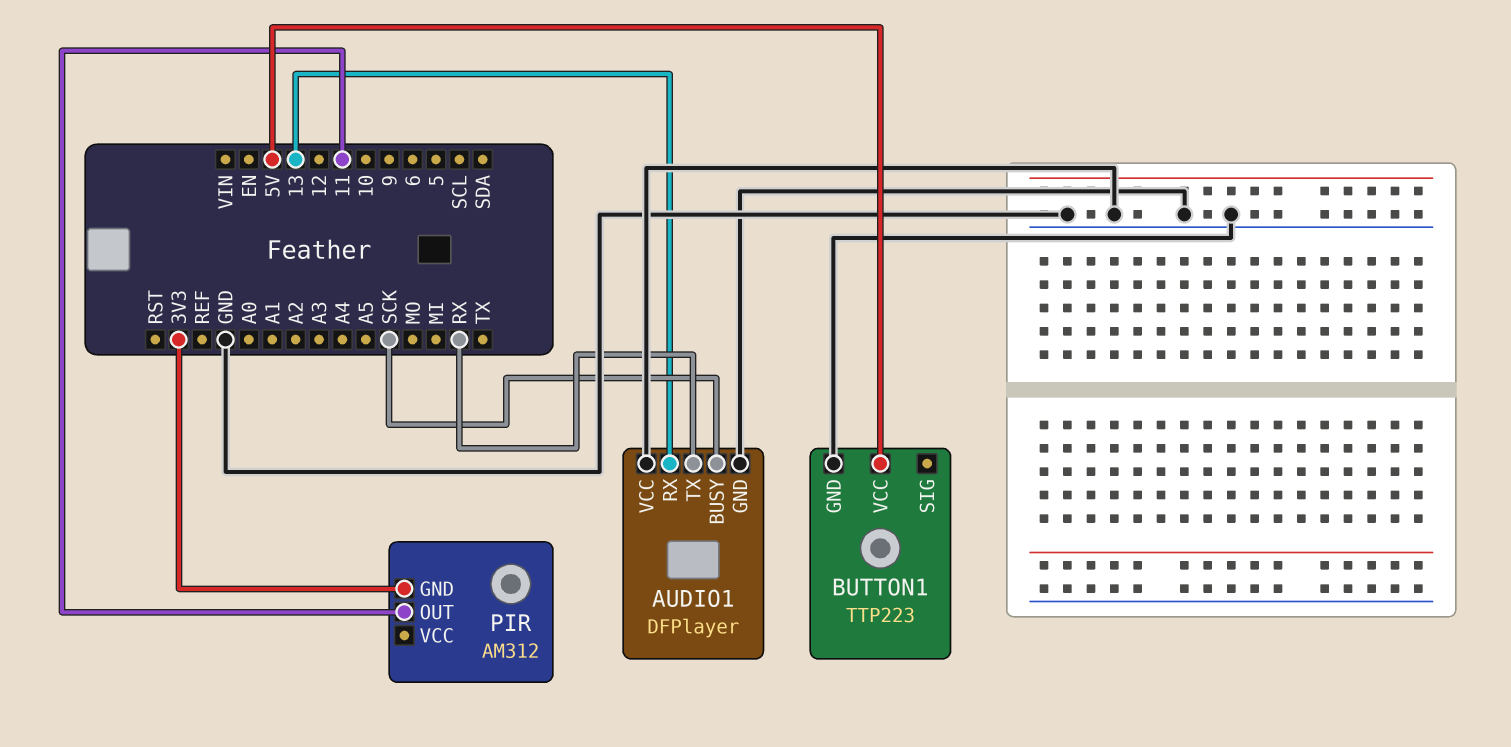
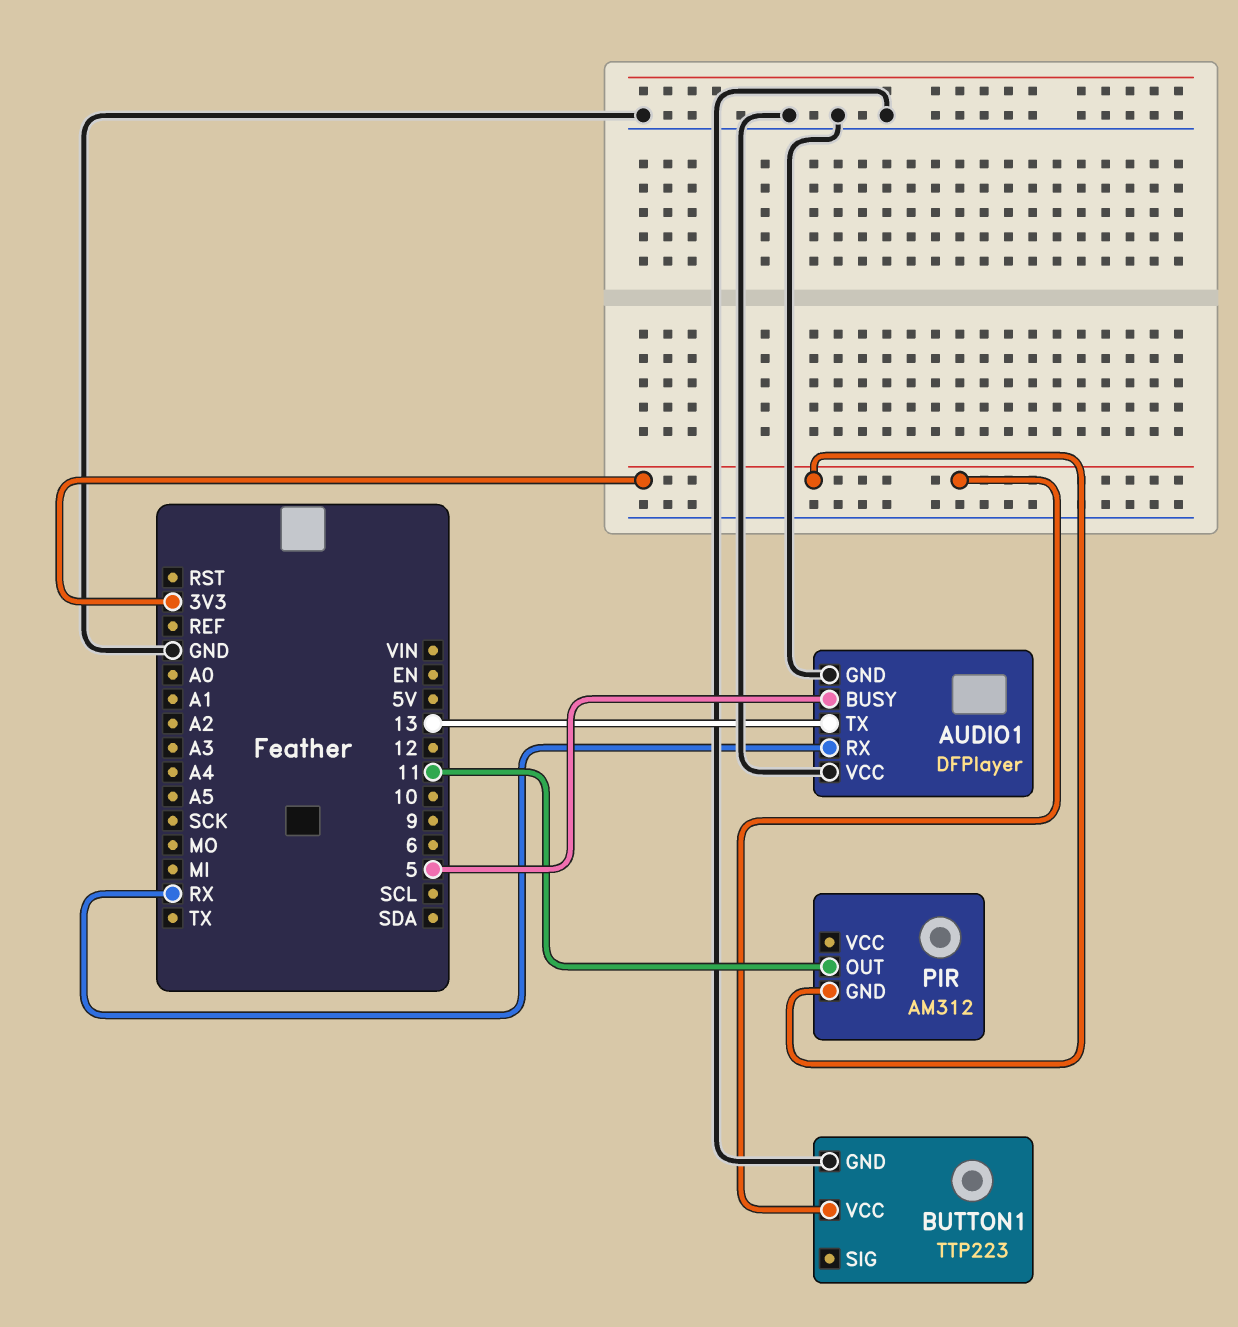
AUDIO1 pin BUSY: SCK -> 5
AUDIO1 pin RX: 13 -> RX
AUDIO1 pin TX: RX -> 13
BUTTON1 pin VCC: 5V -> 3V3

